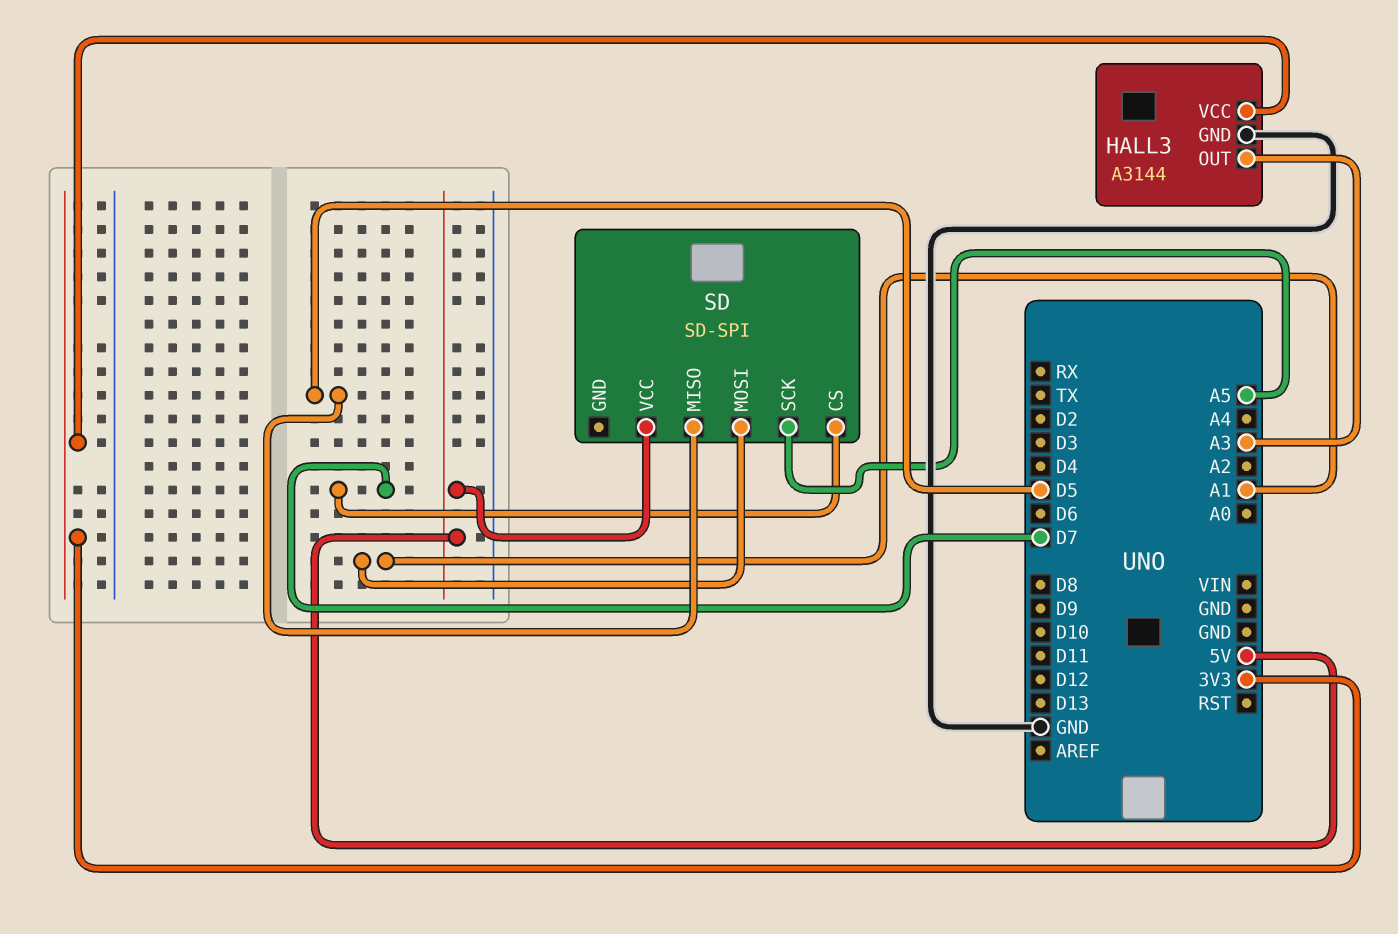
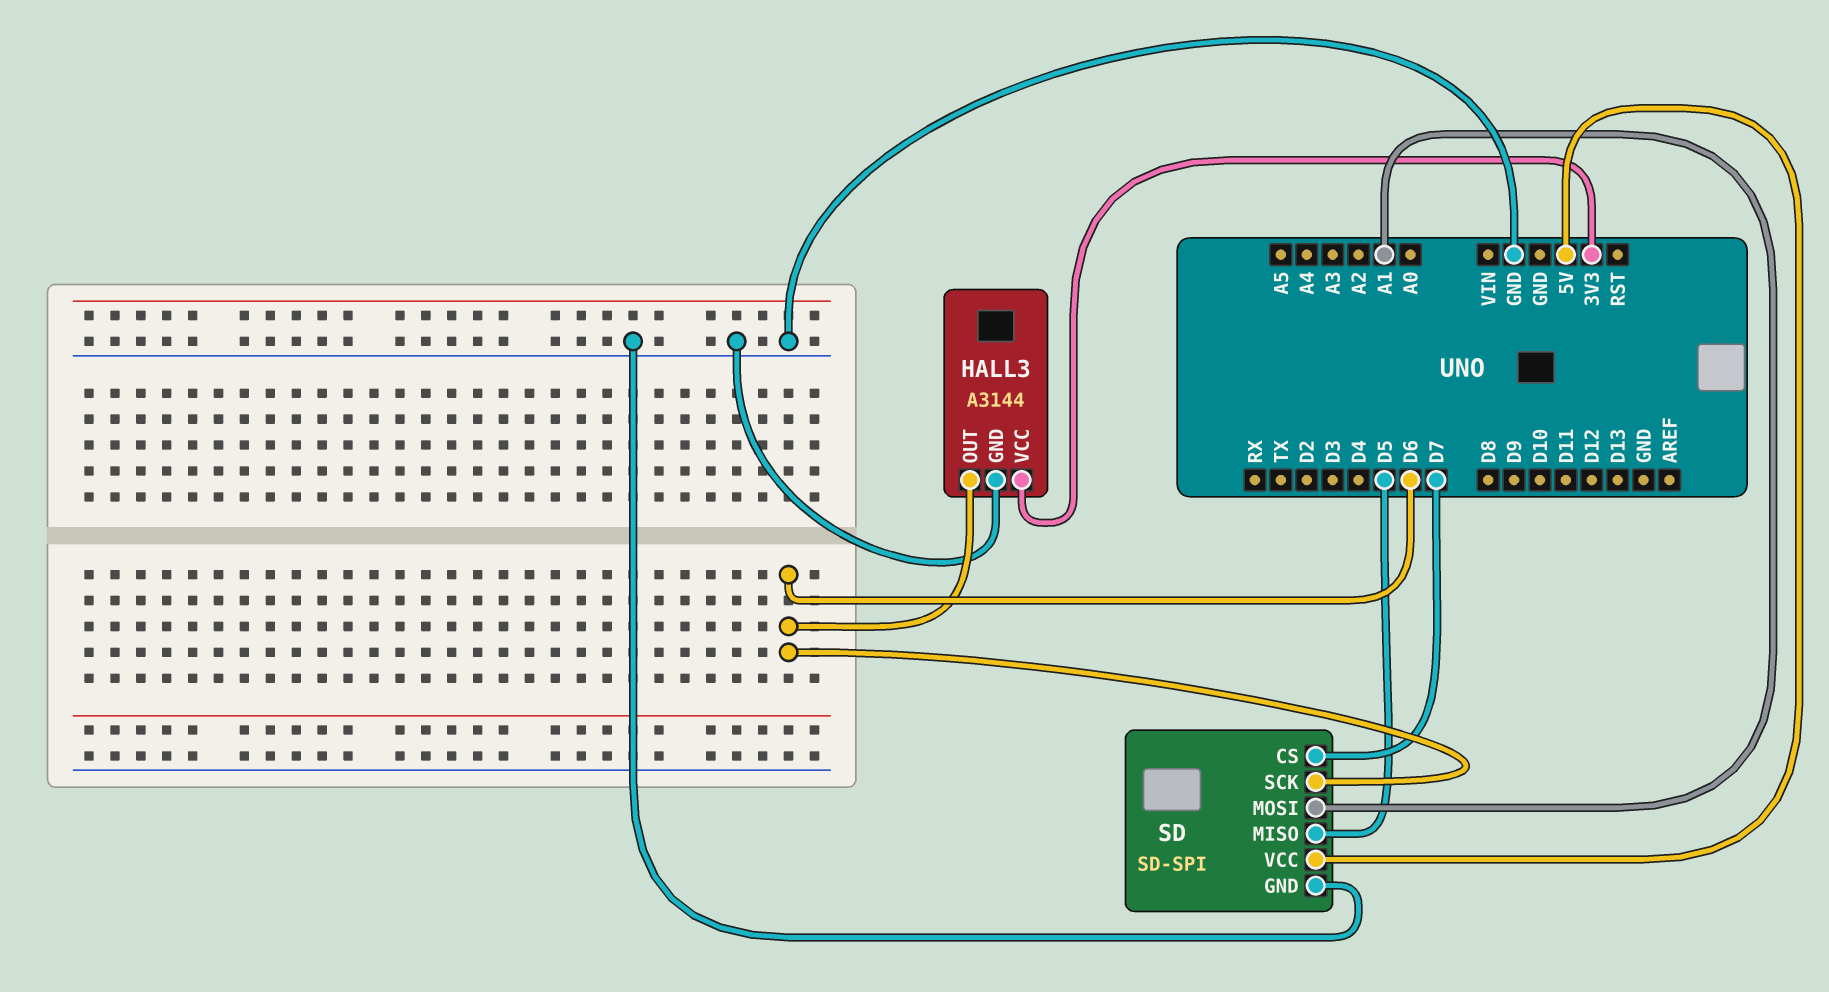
HALL3 pin OUT: A3 -> D6
SD pin GND: none -> GND
SD pin SCK: A5 -> D6

